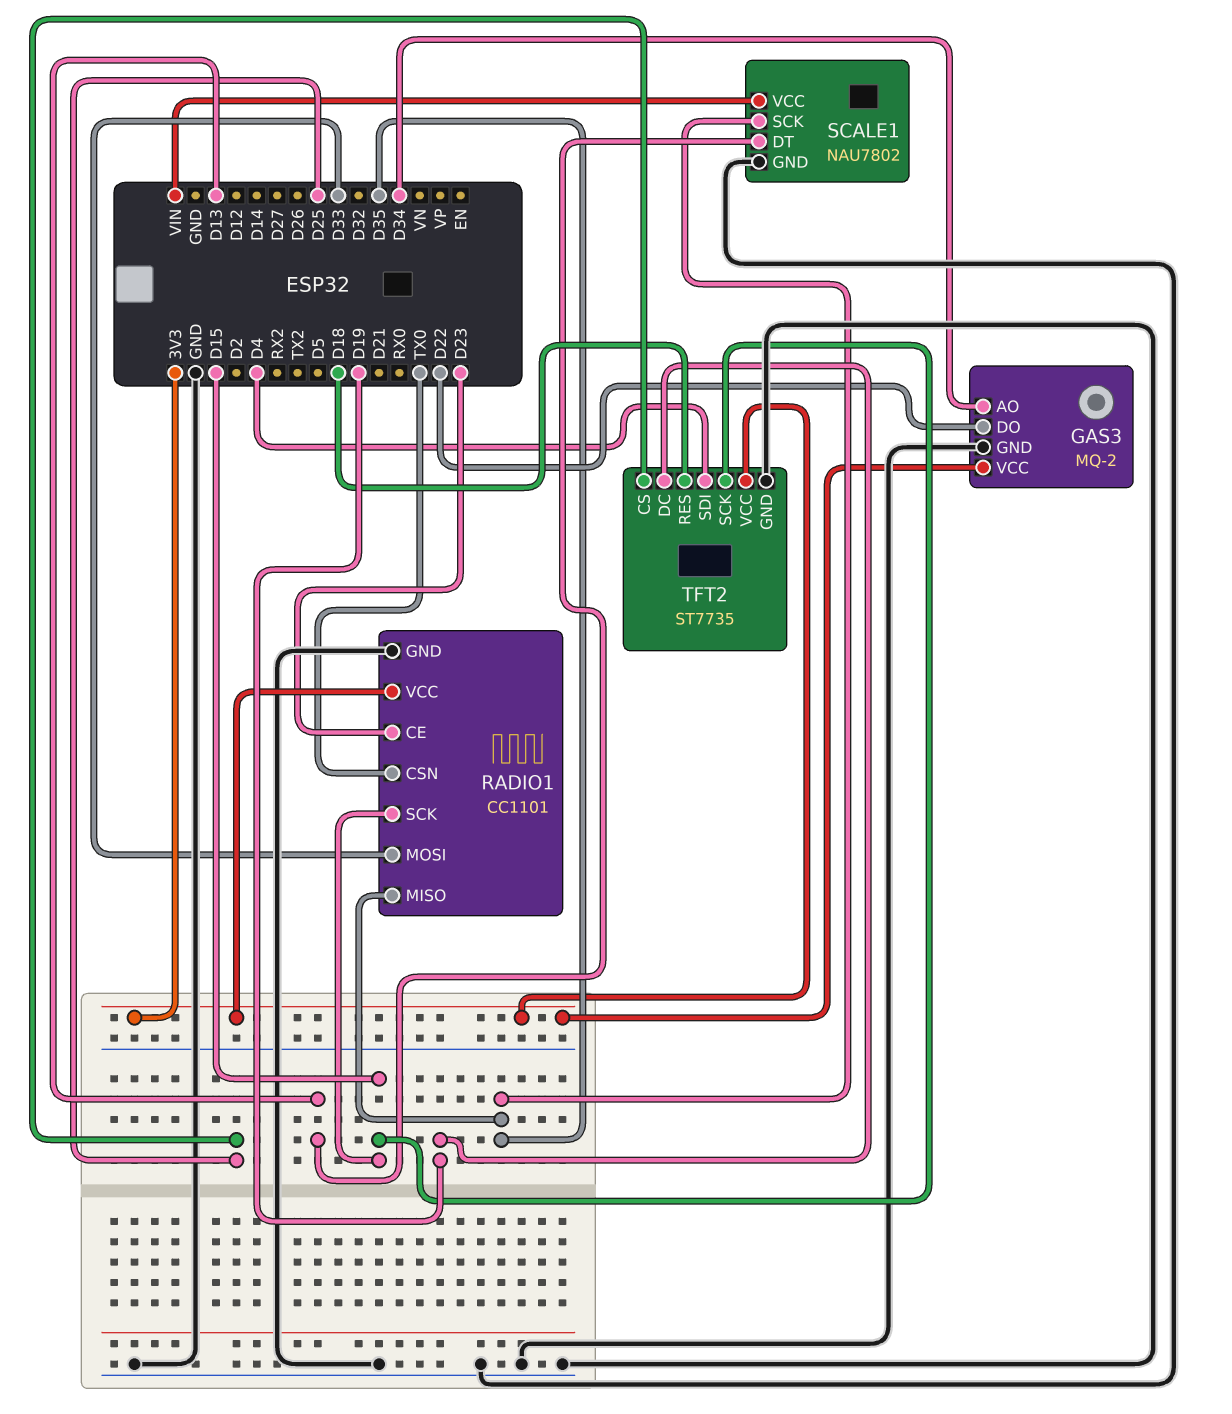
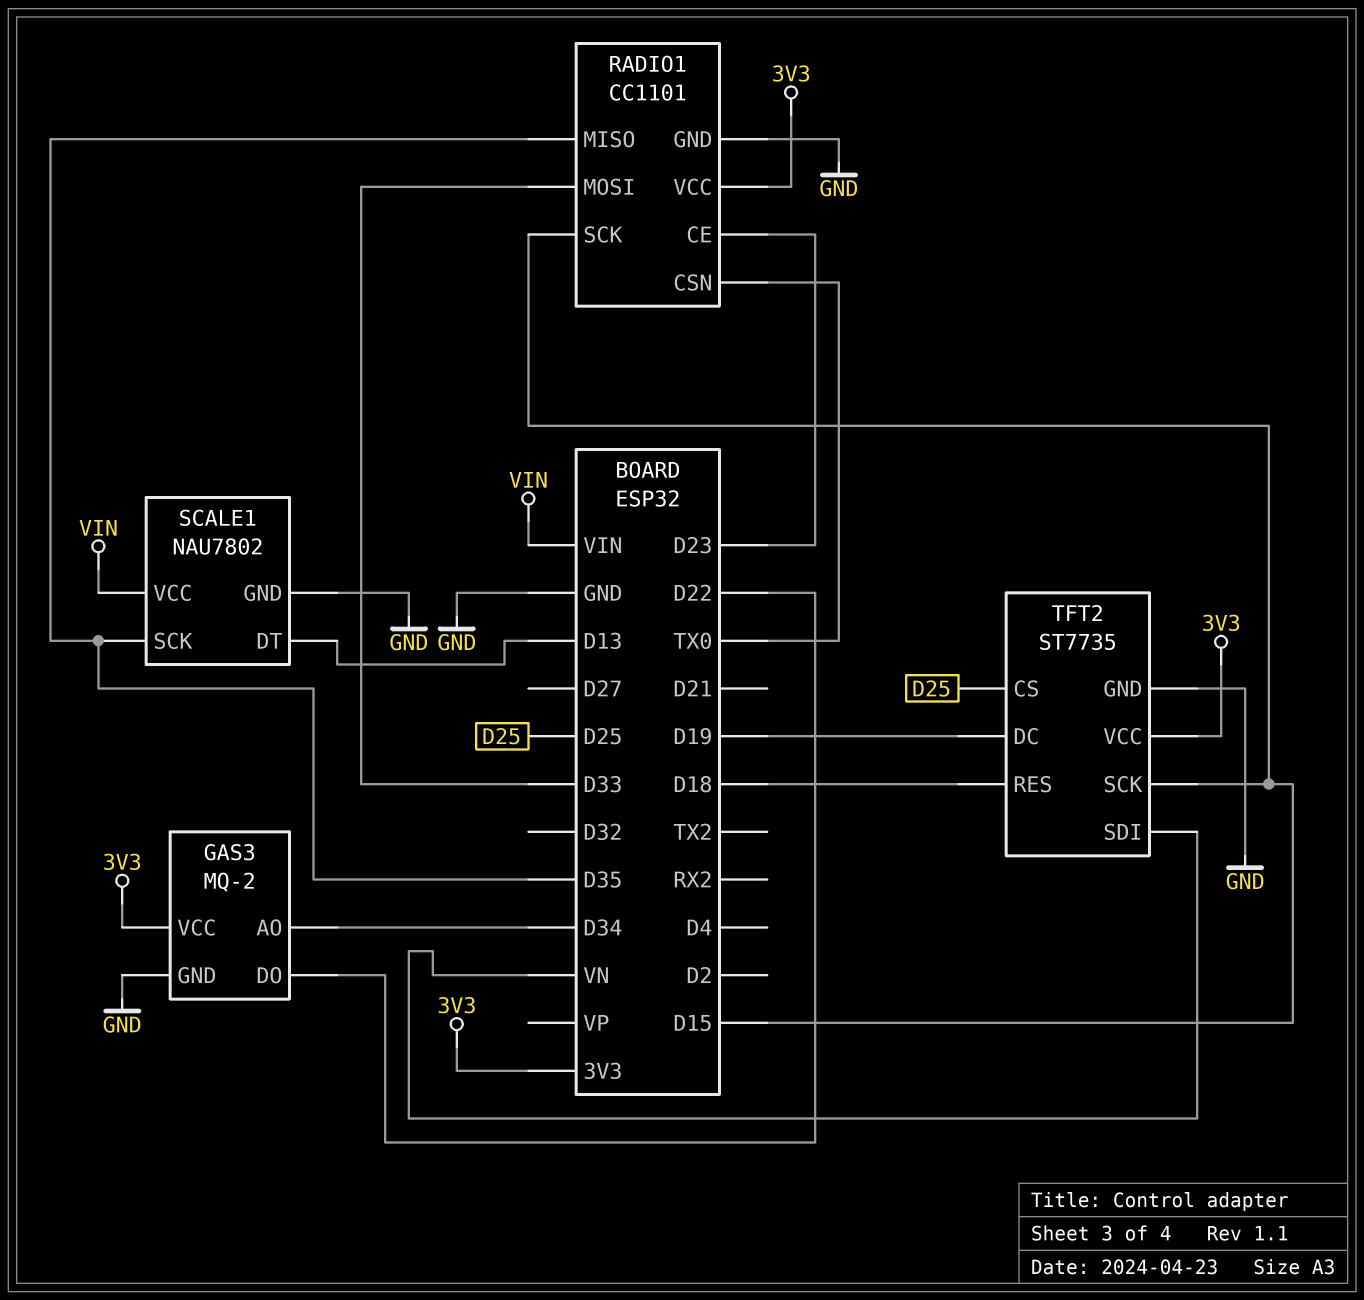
TFT2 pin SDI: D4 -> VN

